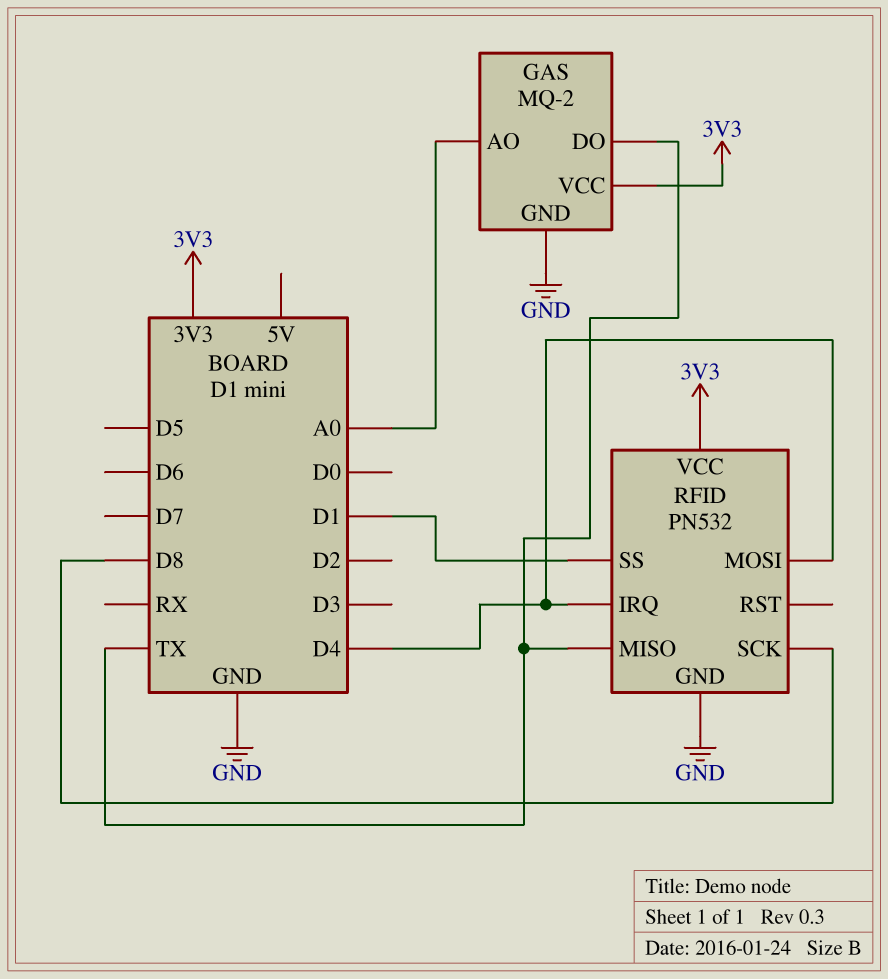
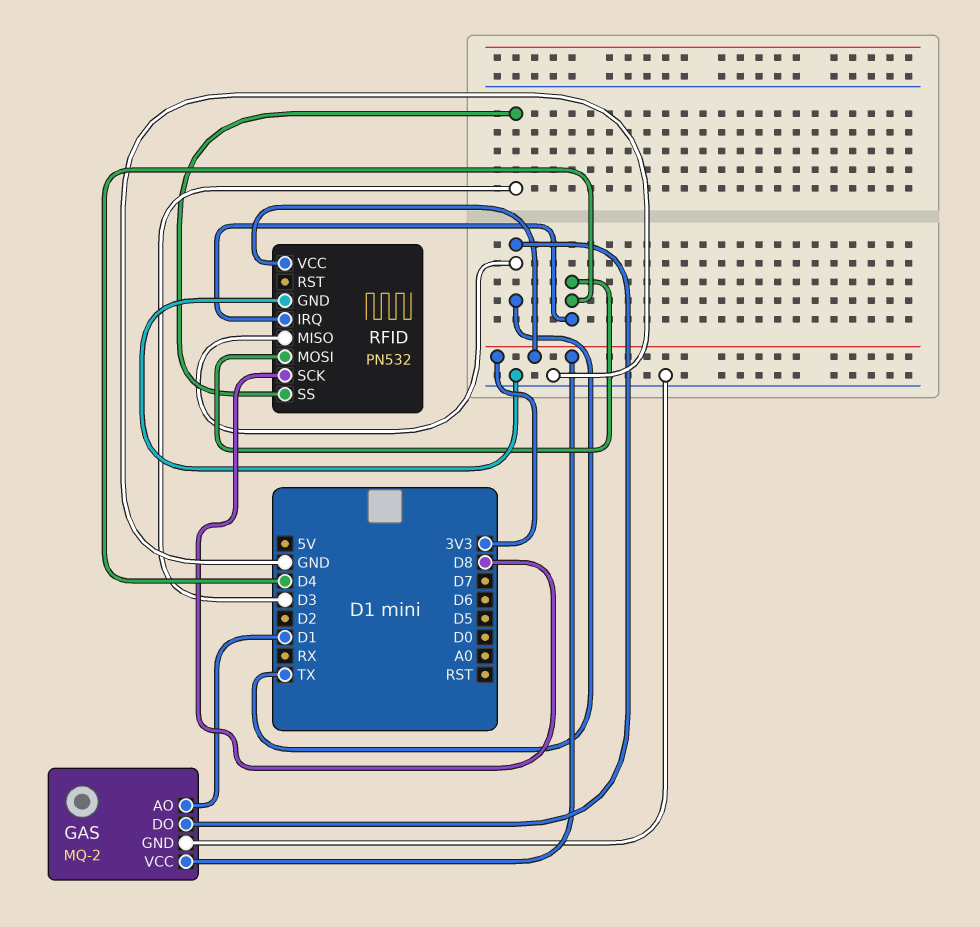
GAS pin AO: A0 -> D1
RFID pin SS: D1 -> D3

